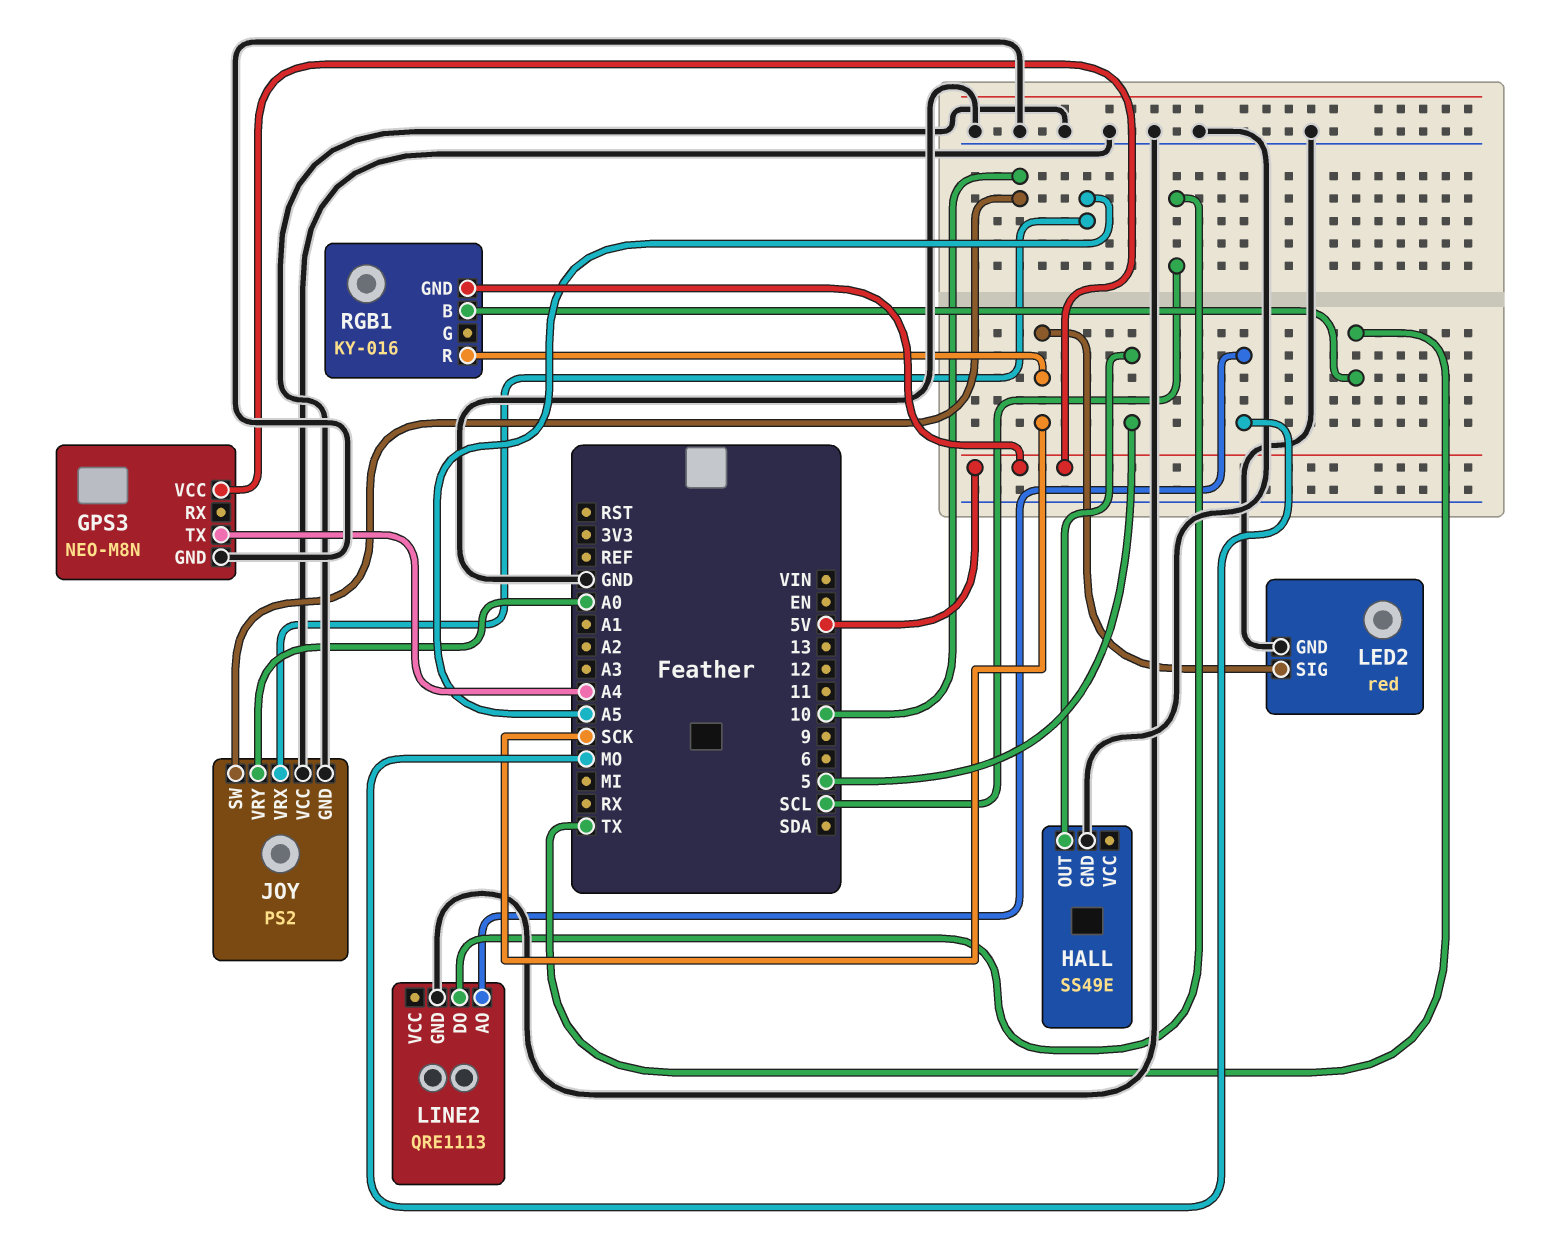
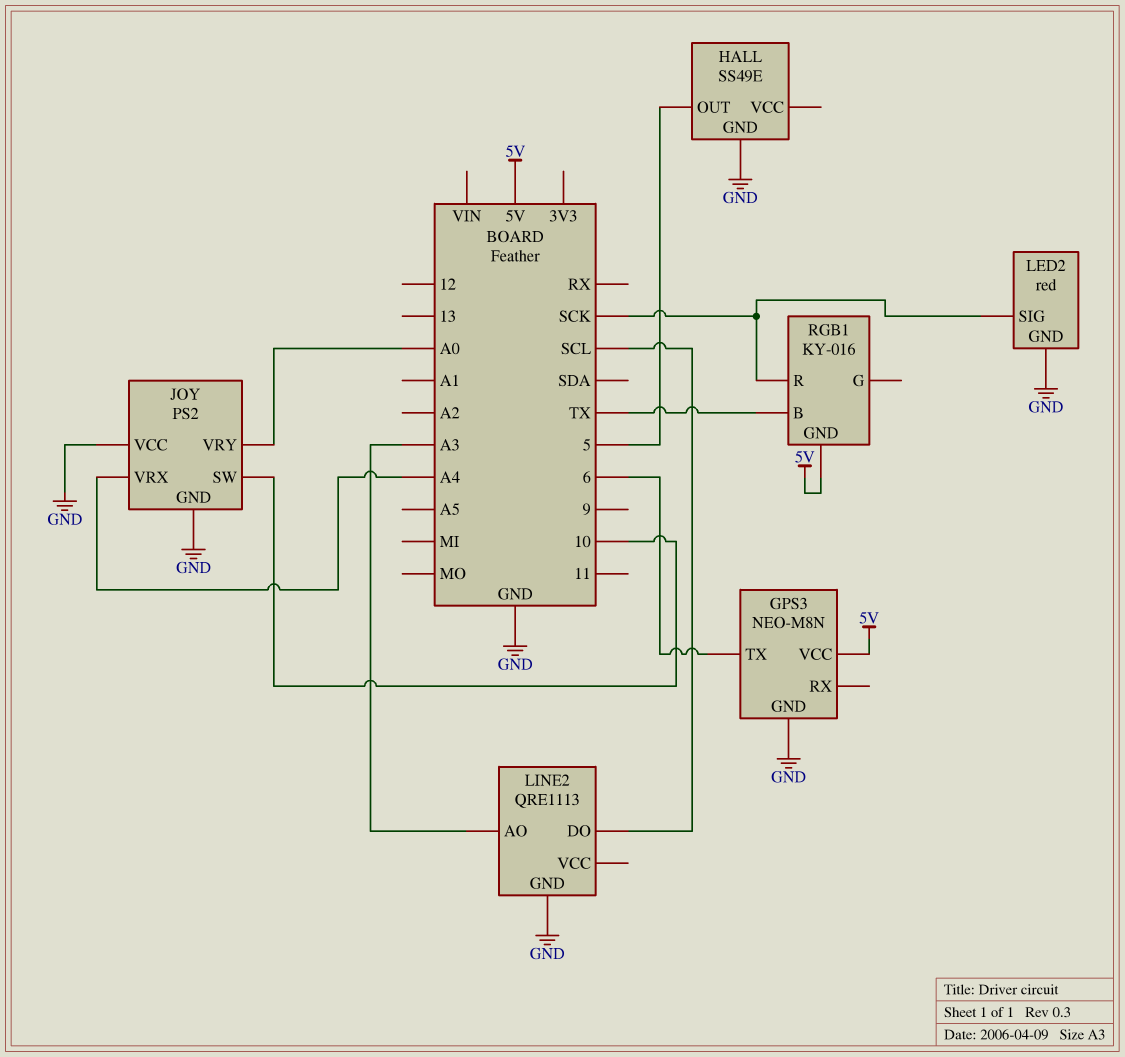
GPS3 pin TX: A4 -> 6
JOY pin VRX: A5 -> A4
LINE2 pin AO: MO -> A3

